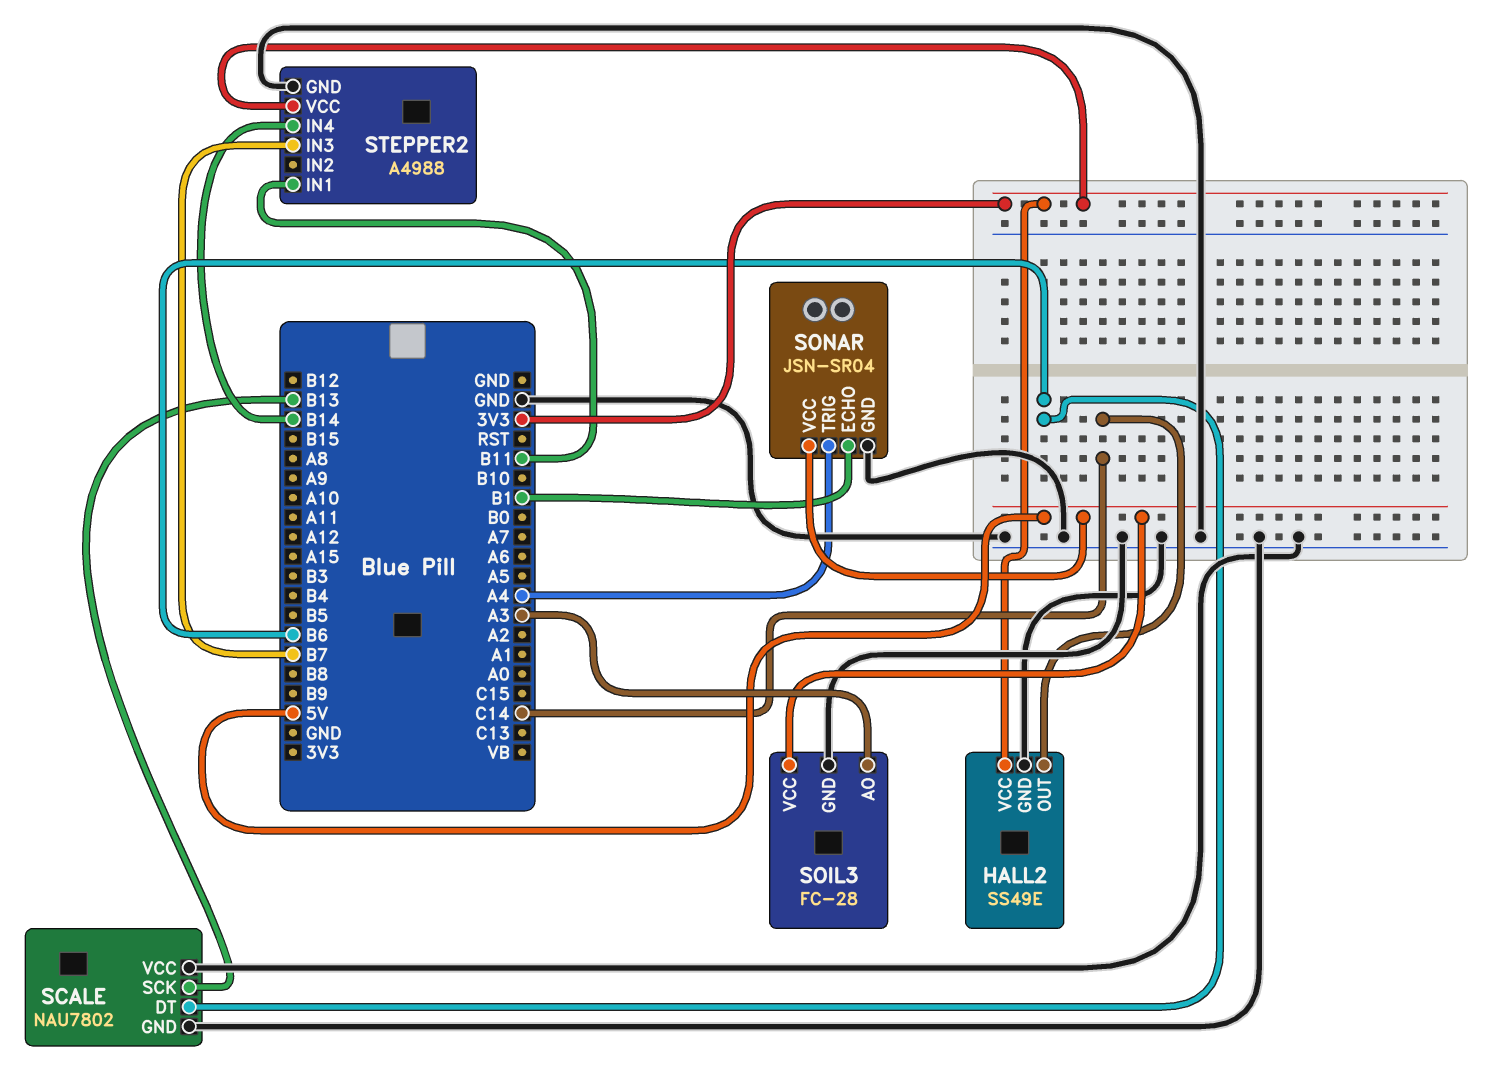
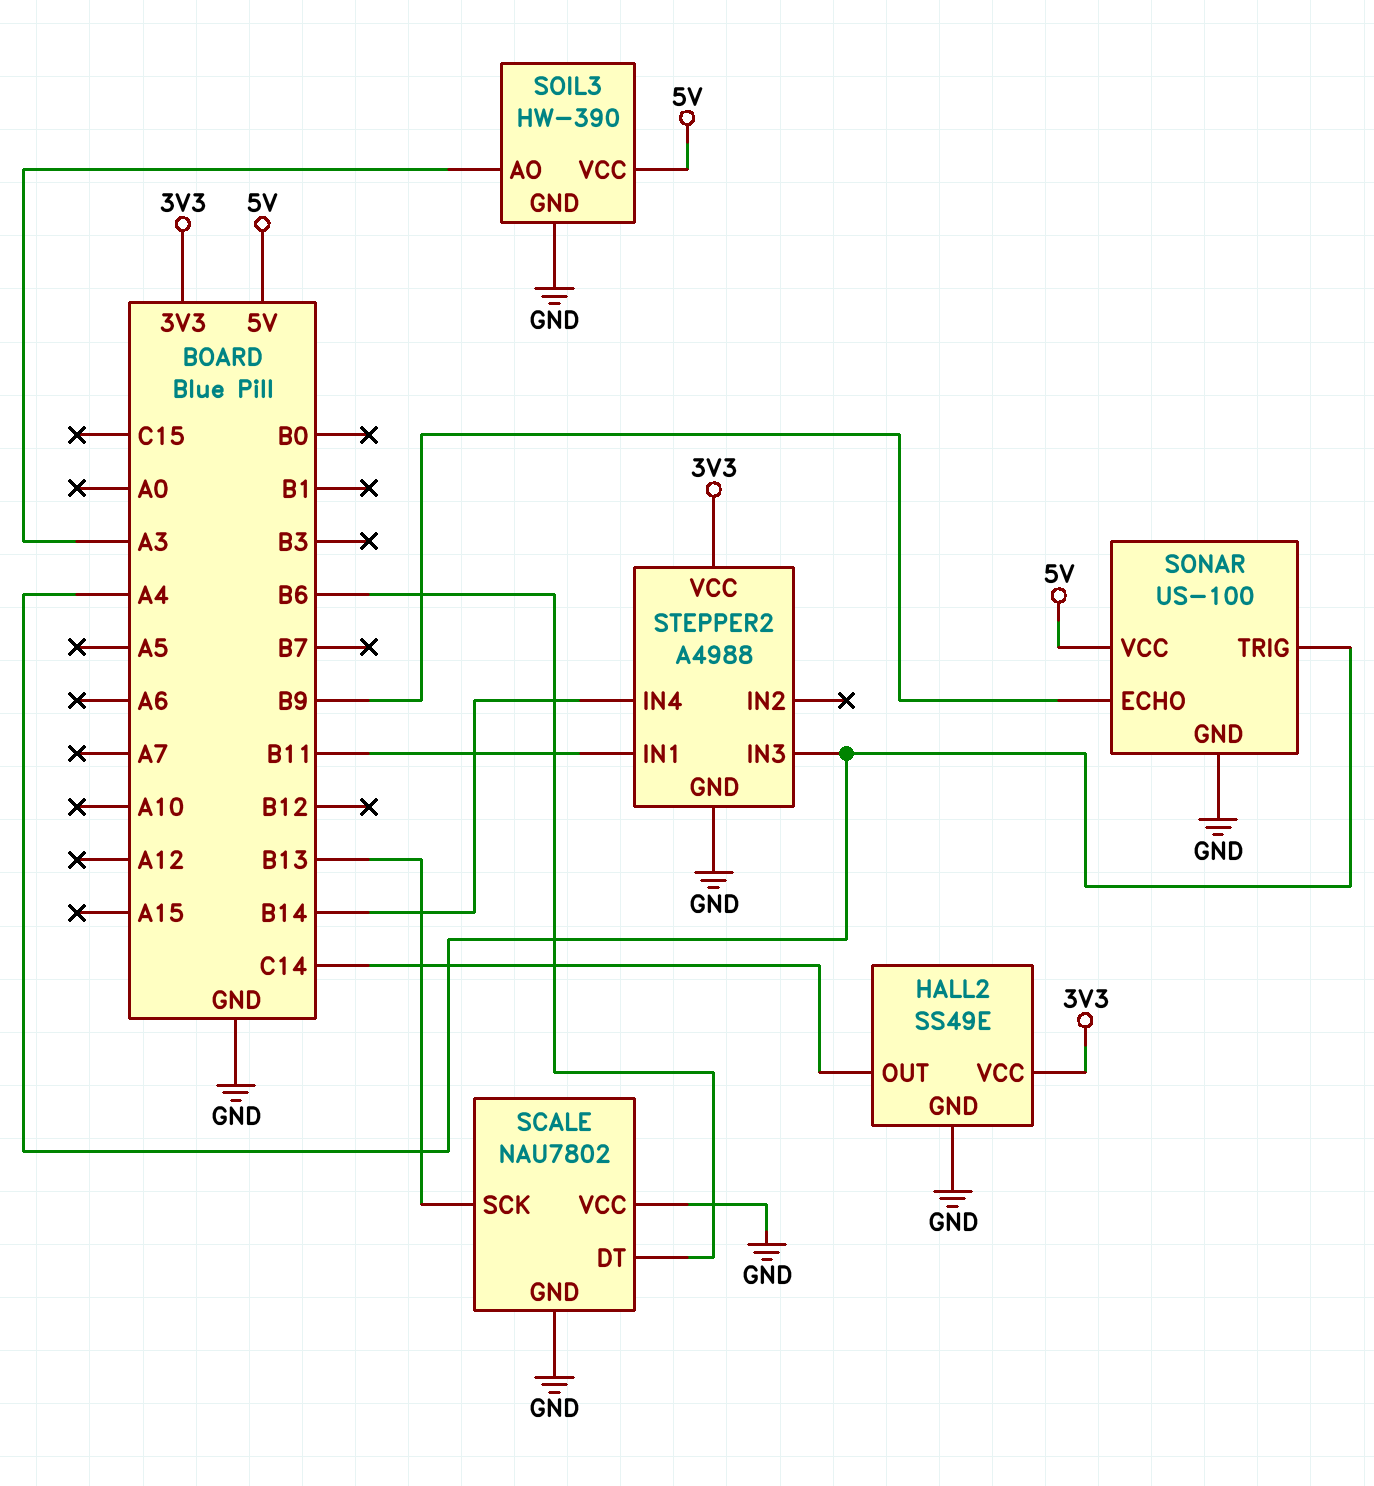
SOIL3: FC-28 -> HW-390
SONAR: JSN-SR04 -> US-100
SONAR pin ECHO: B1 -> B9
STEPPER2 pin IN3: B7 -> A4

